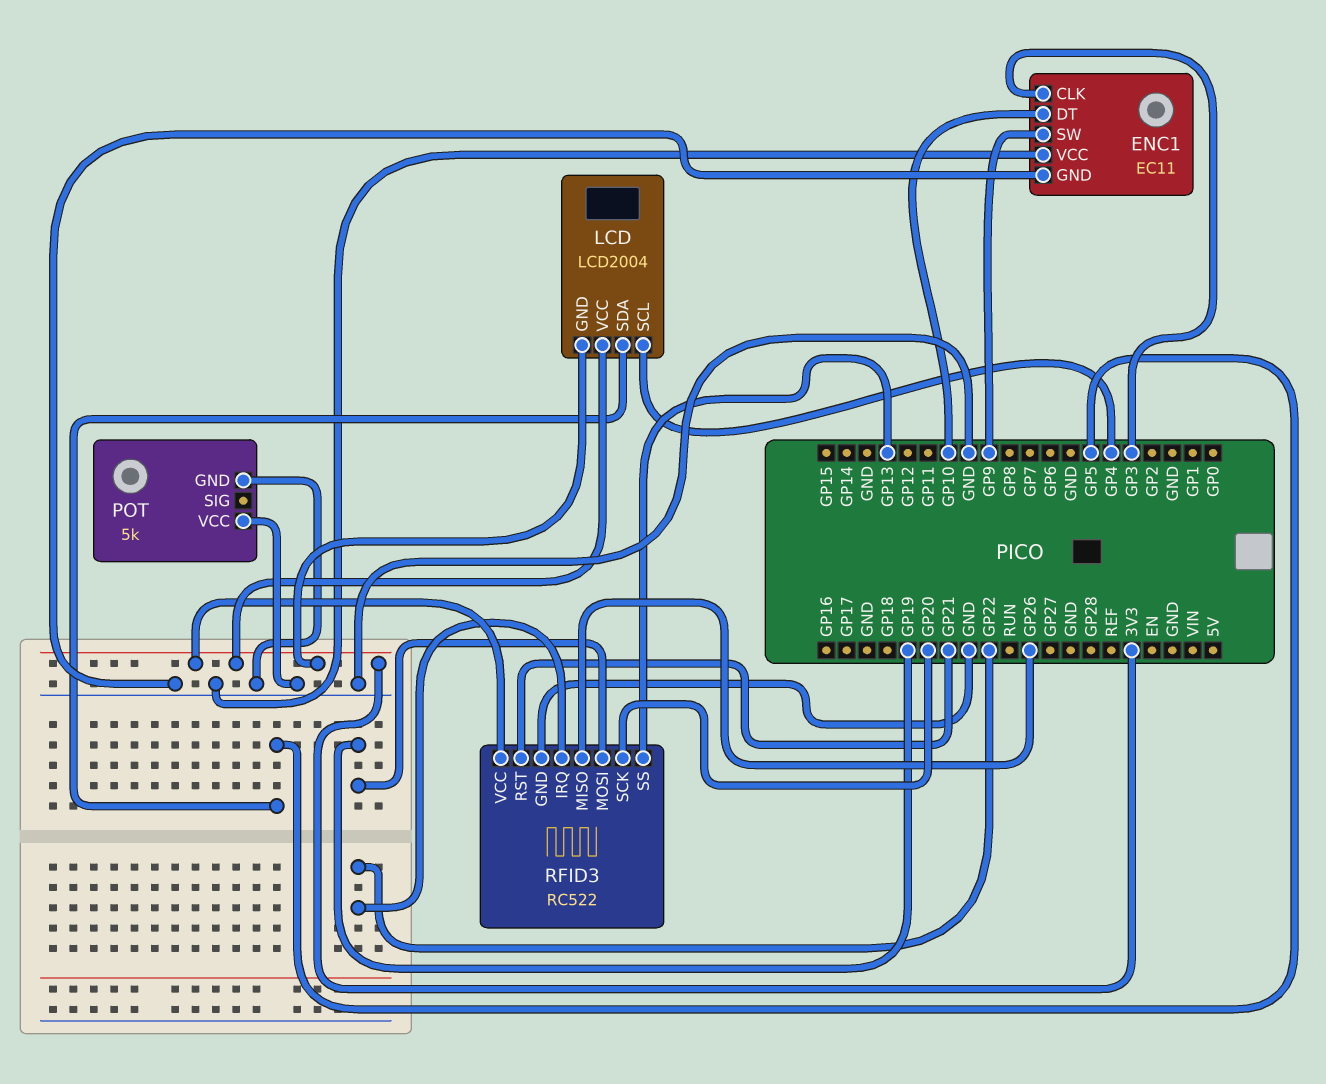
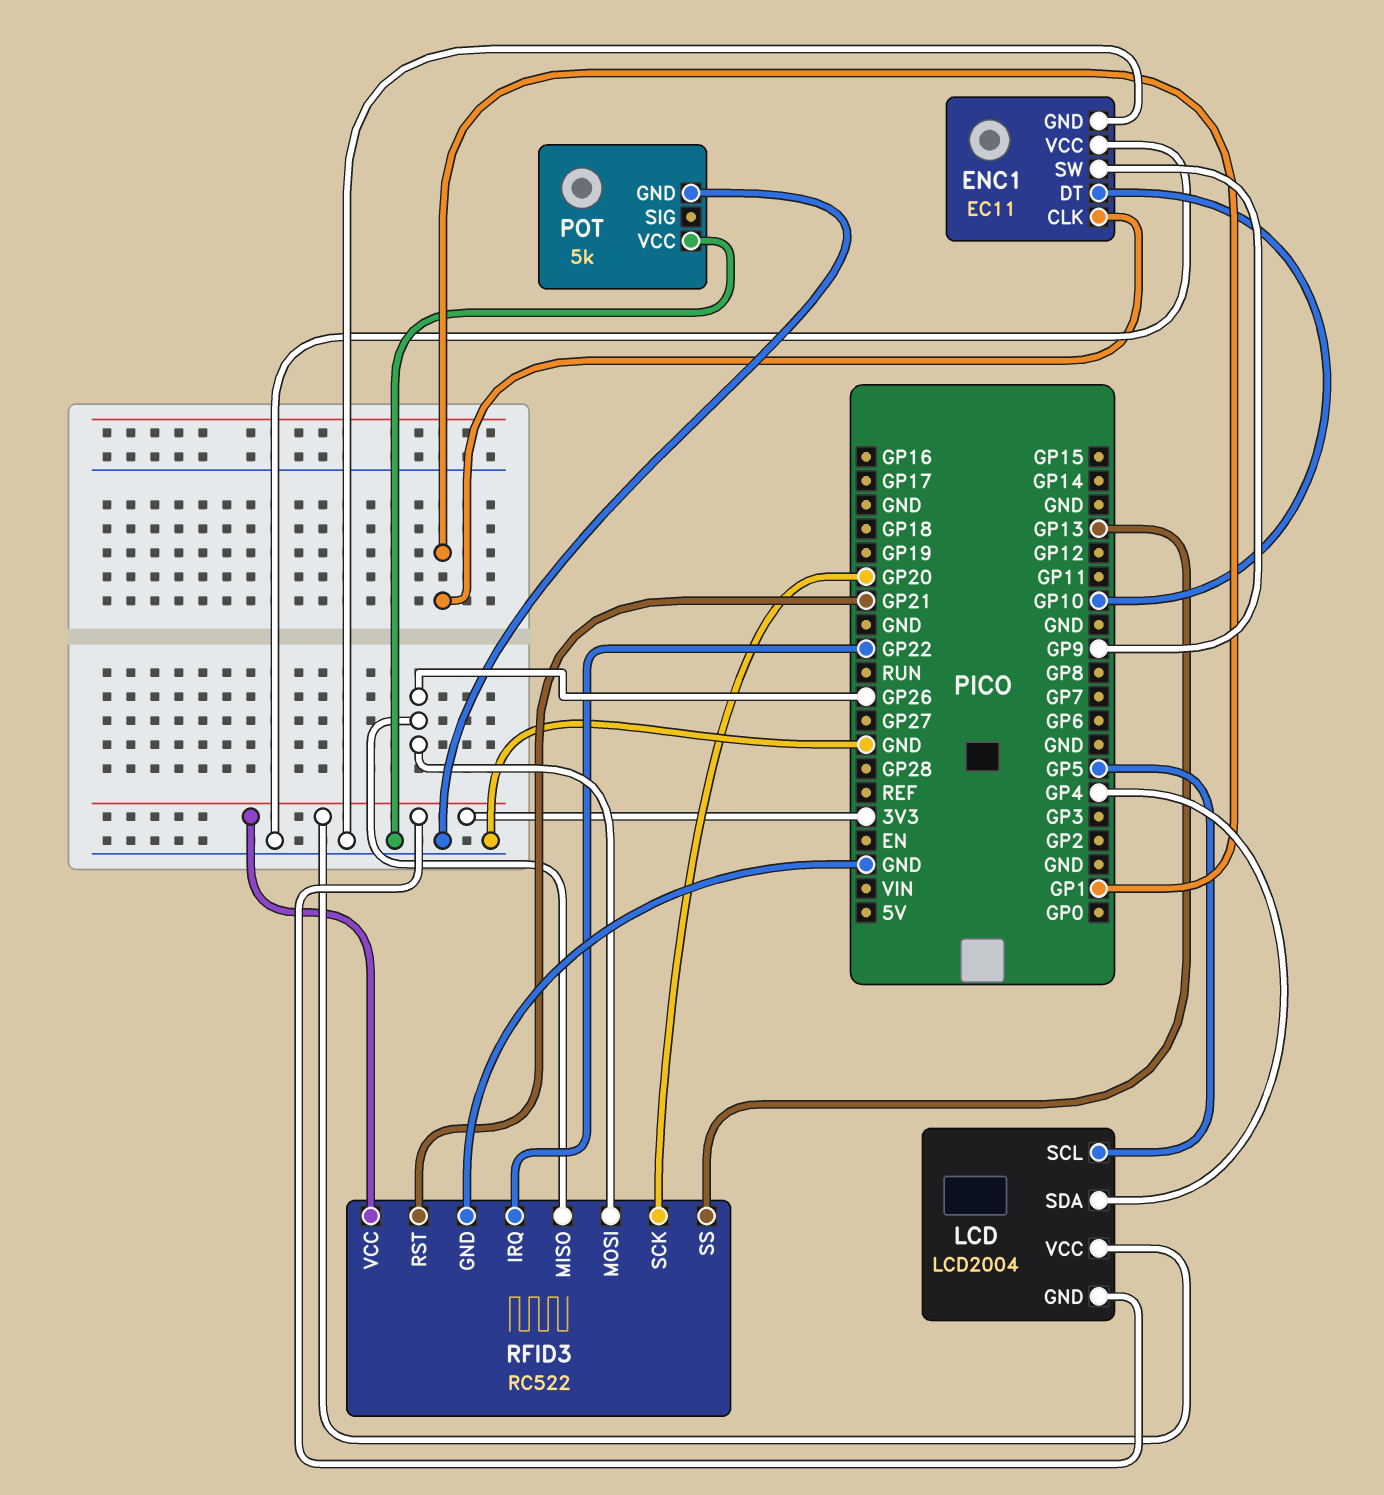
ENC1 pin CLK: GP3 -> GP1
LCD pin SCL: GP4 -> GP5
LCD pin SDA: GP5 -> GP4
RFID3 pin MOSI: GP19 -> GP26

